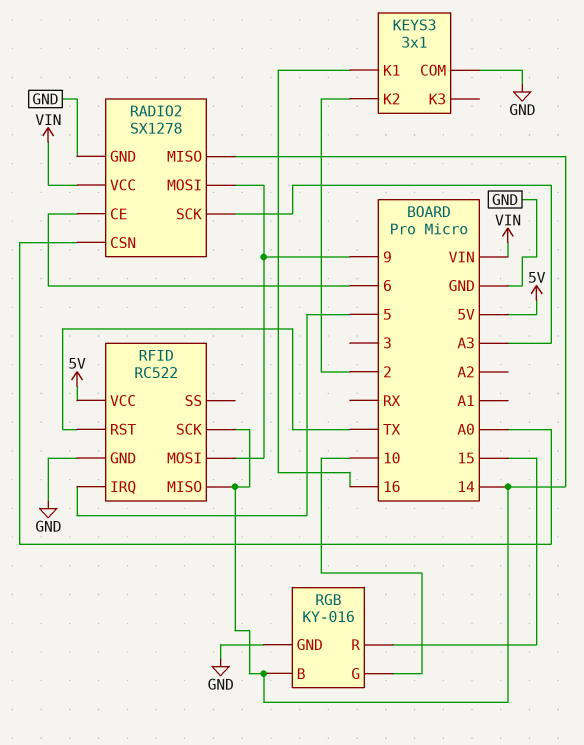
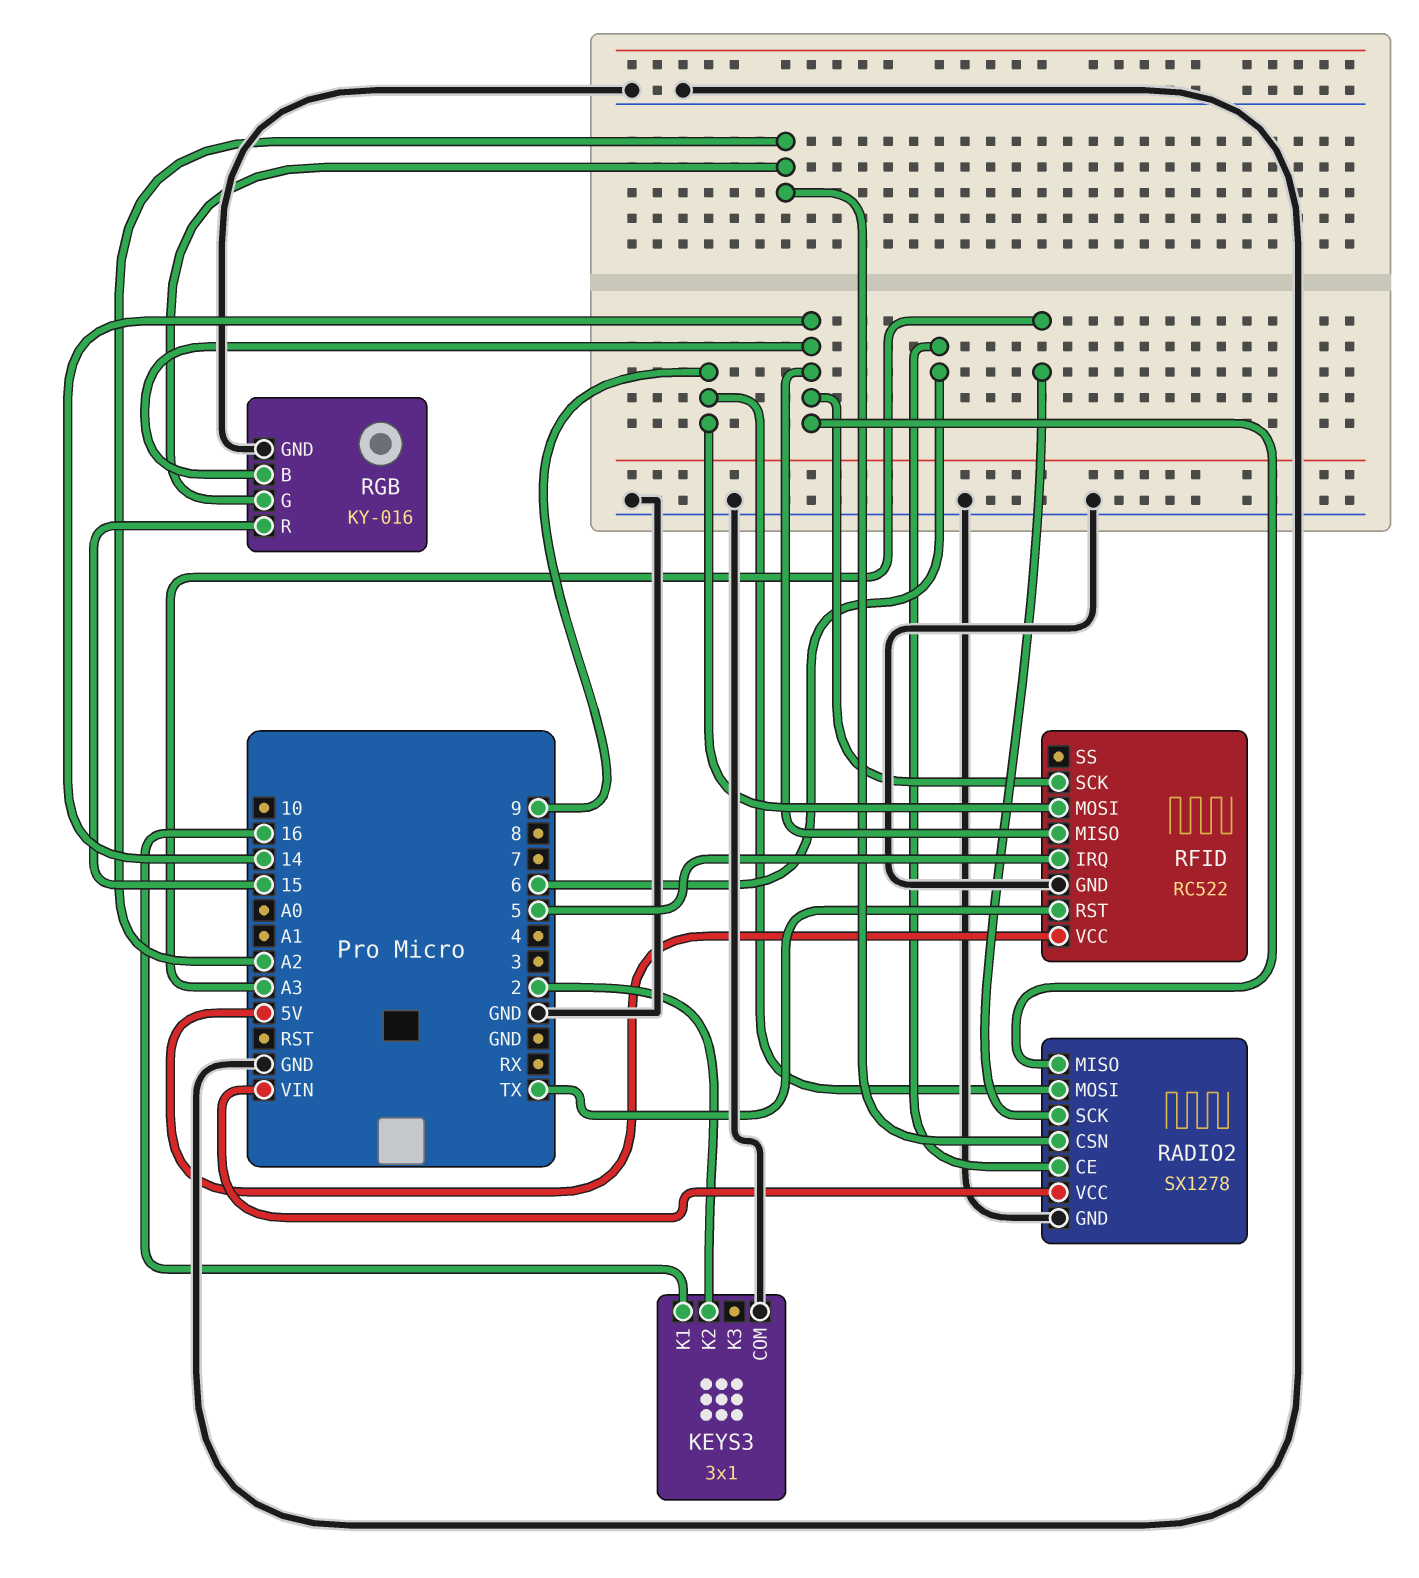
RADIO2 pin CSN: A0 -> A2
RGB pin G: 10 -> A2

